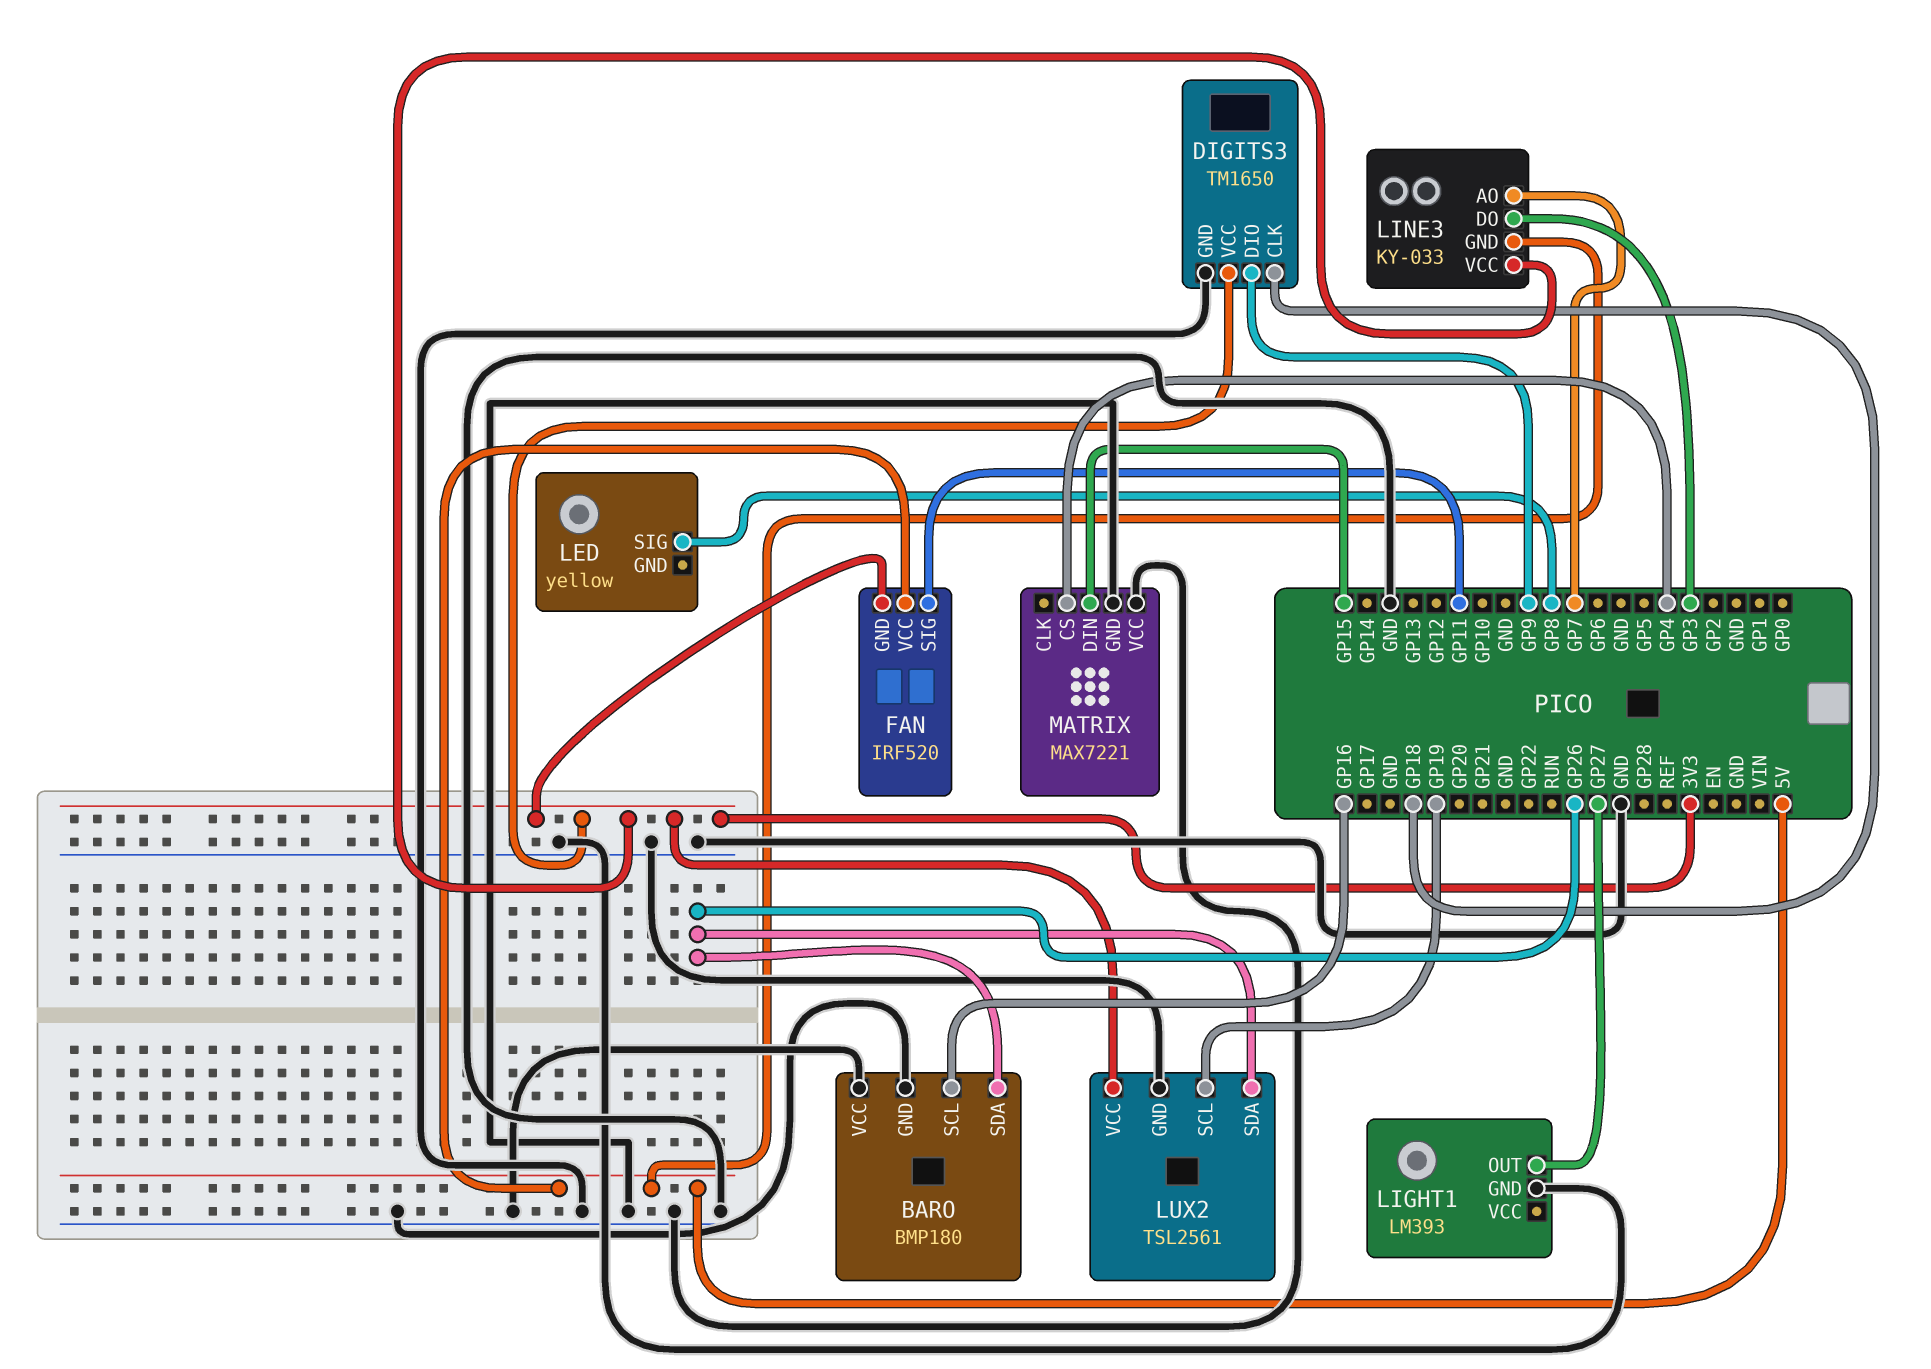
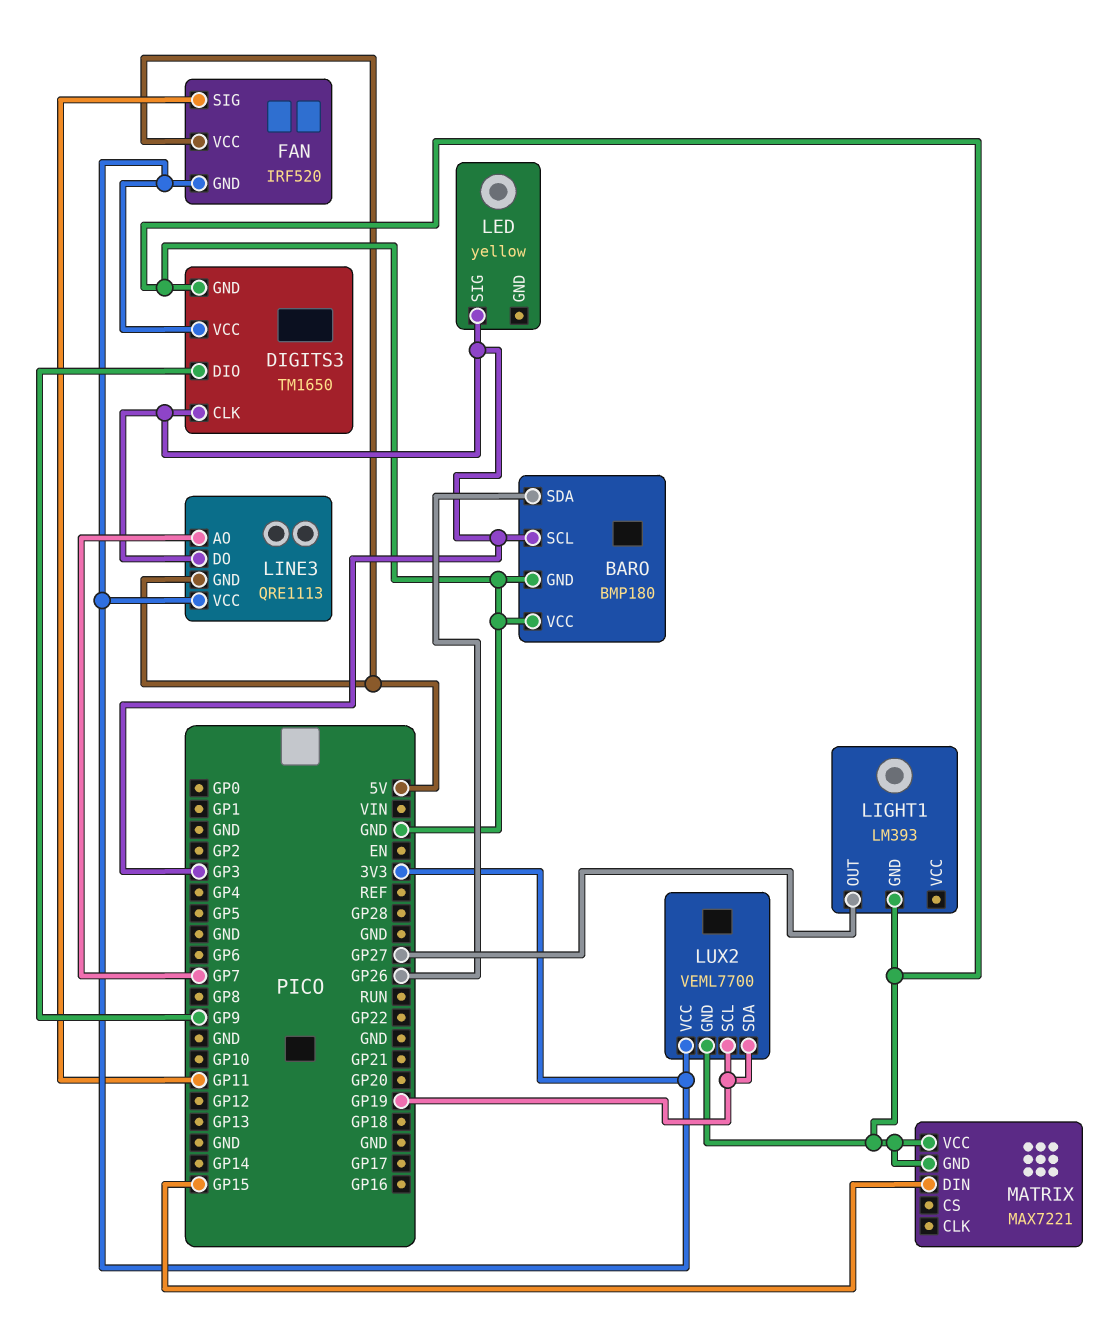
BARO pin SCL: GP16 -> GP3
DIGITS3 pin CLK: GP18 -> GP3
LED pin SIG: GP8 -> GP3
LINE3: KY-033 -> QRE1113
LUX2: TSL2561 -> VEML7700
LUX2 pin SDA: GP26 -> GP19
MATRIX pin CS: GP4 -> none

